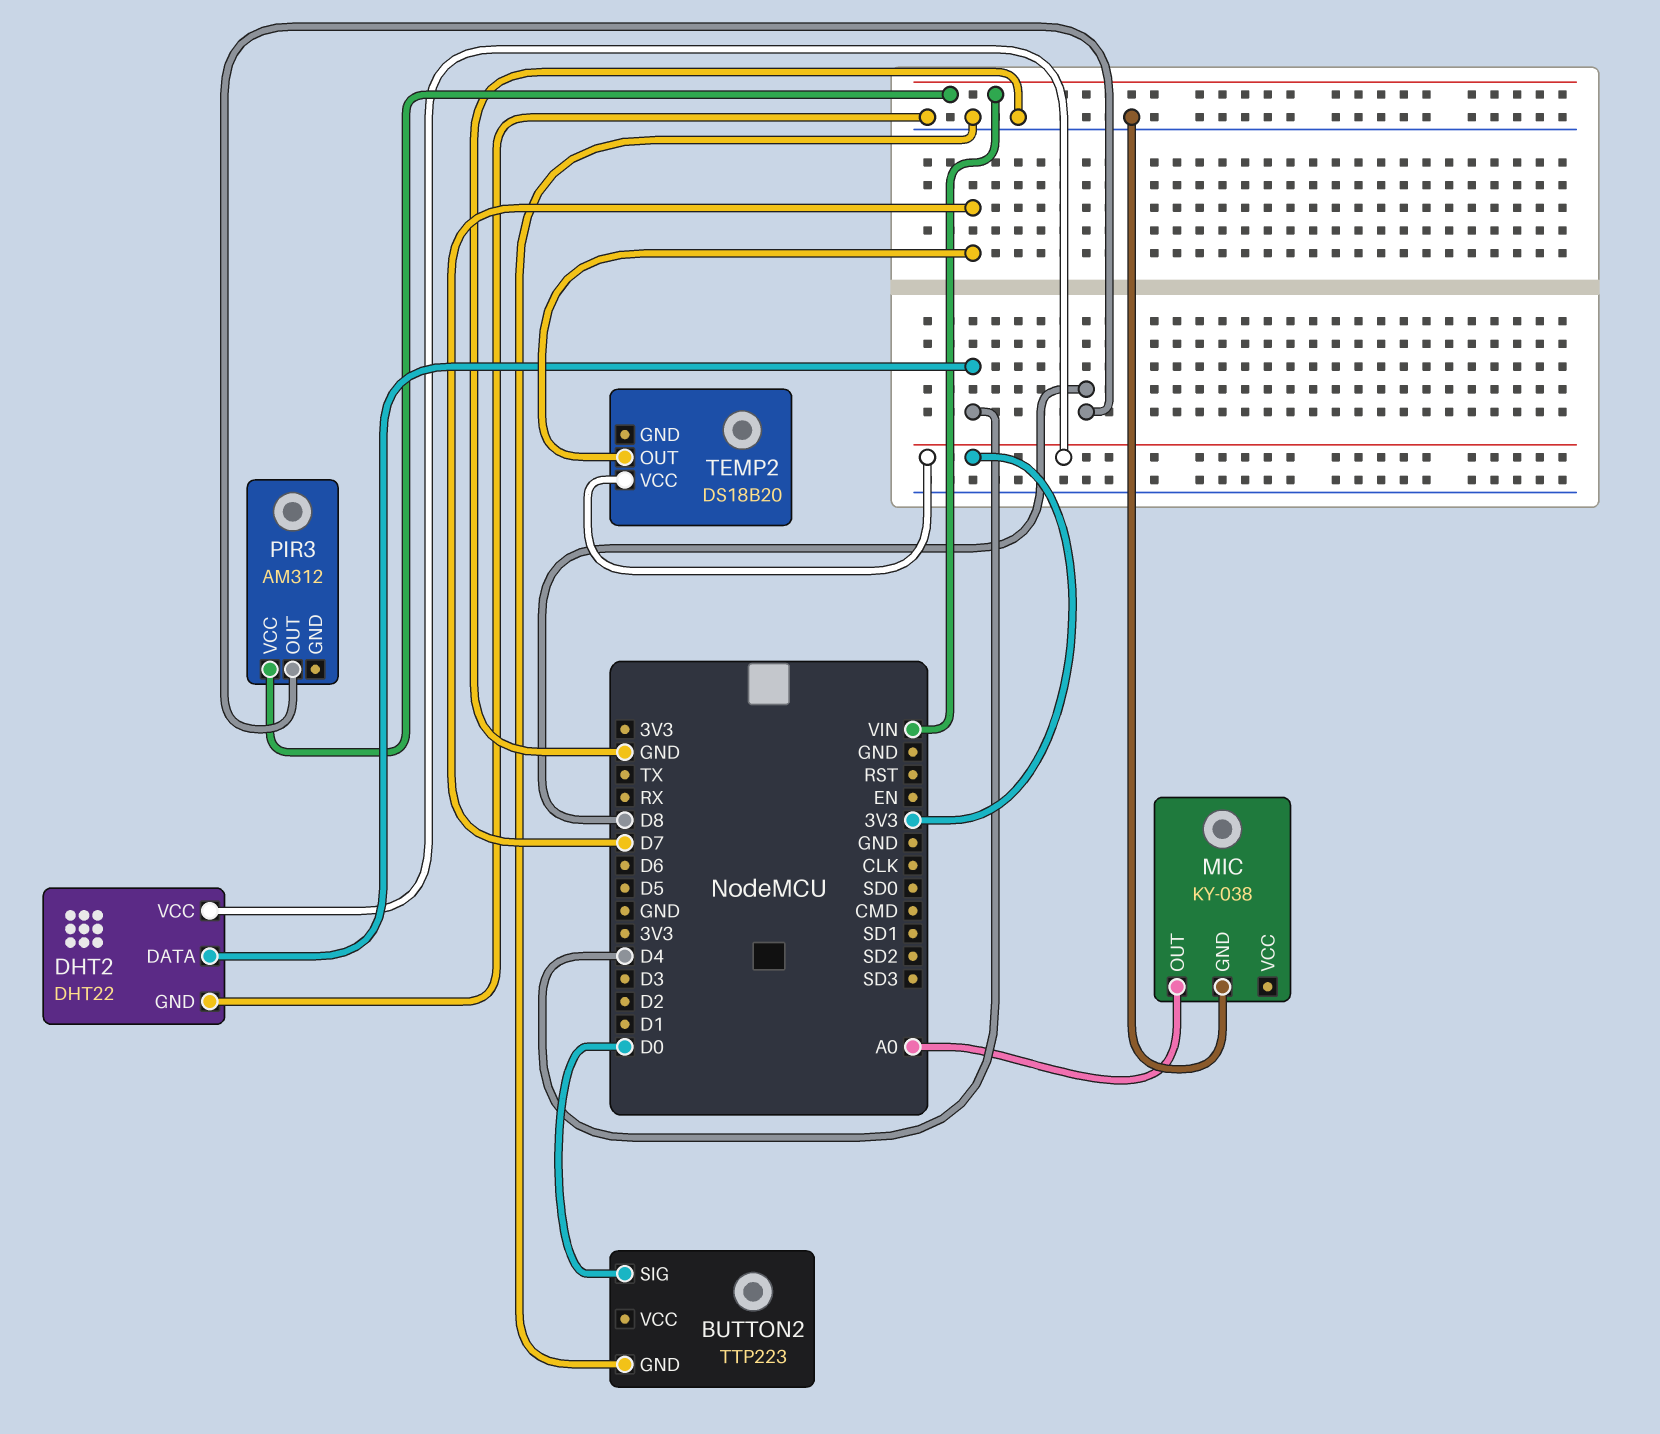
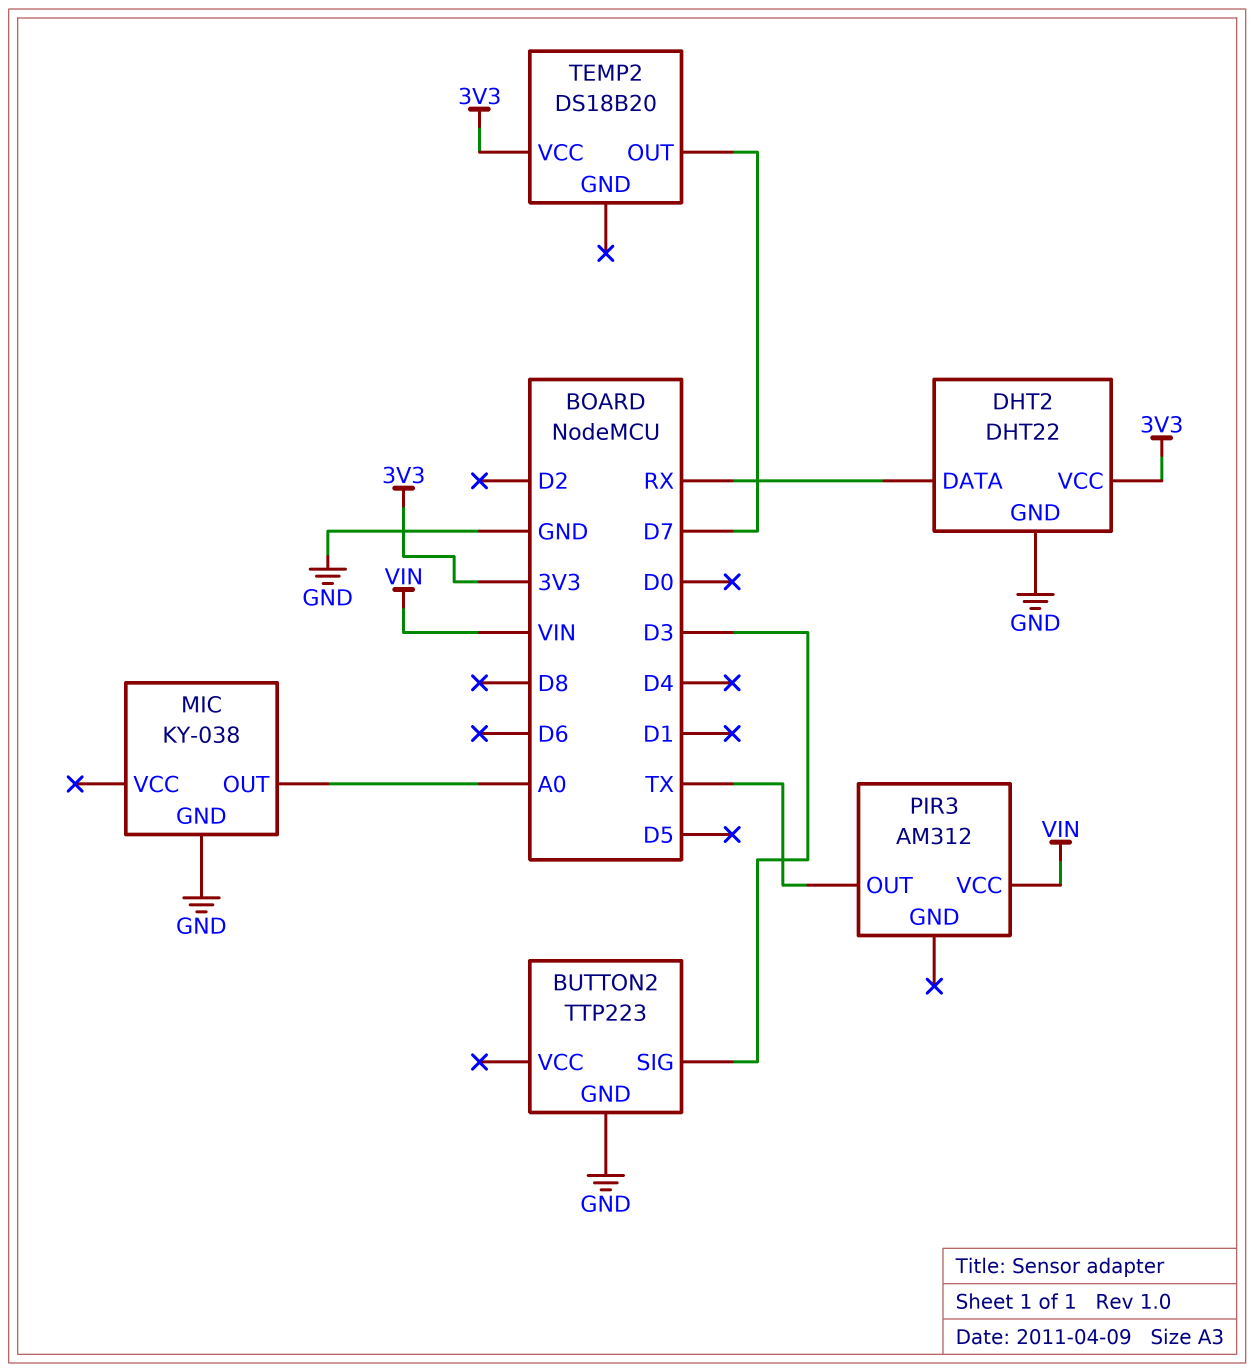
BUTTON2 pin SIG: D0 -> D3
DHT2 pin DATA: D4 -> RX
PIR3 pin OUT: D8 -> TX

